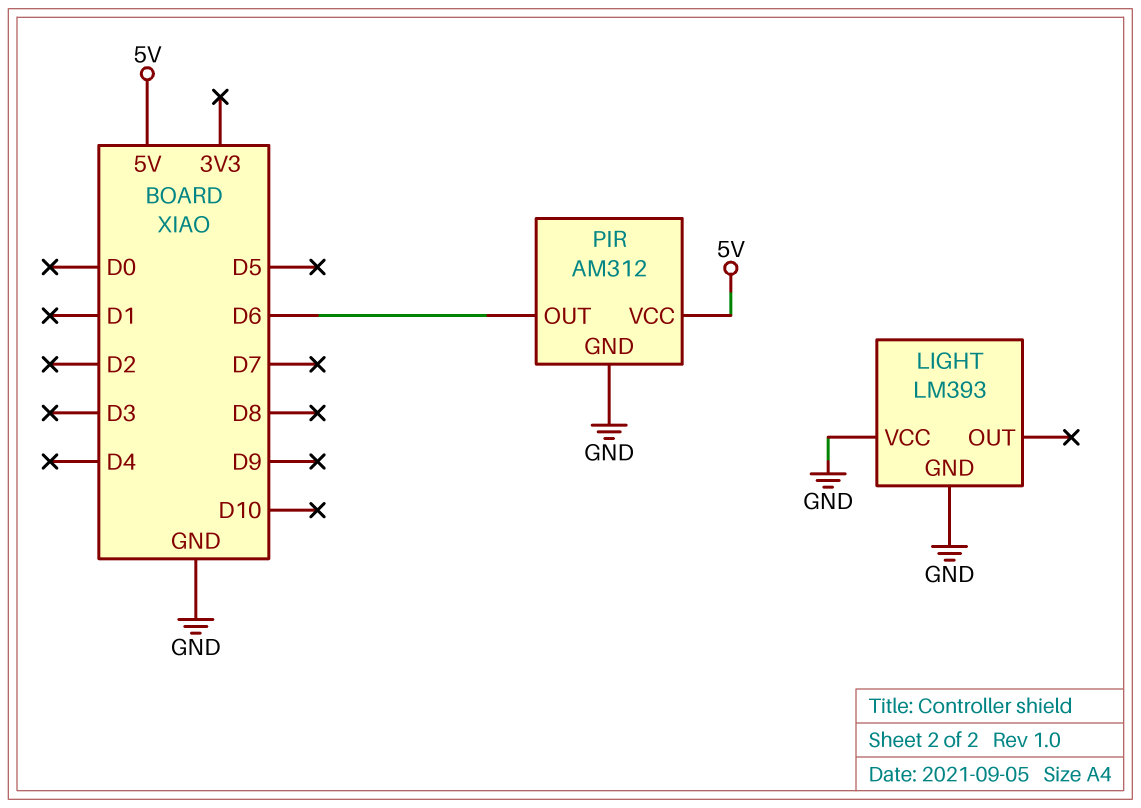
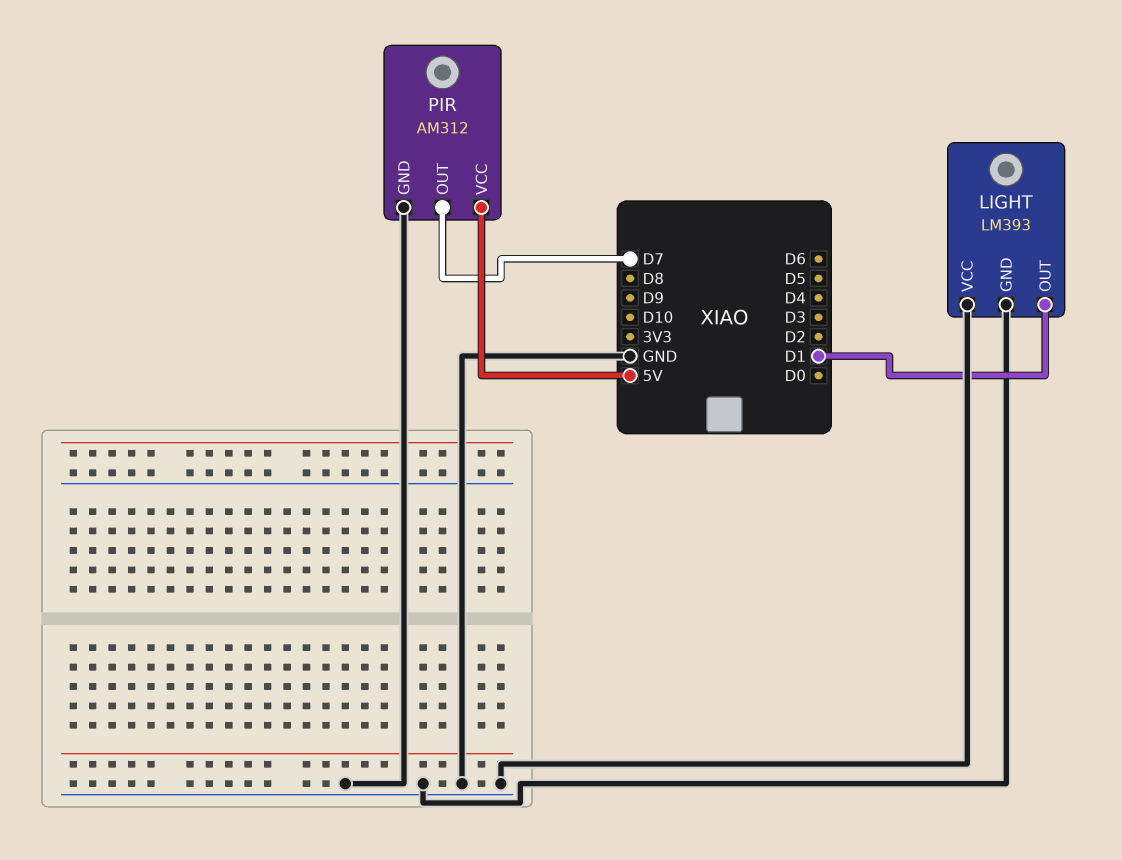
LIGHT pin OUT: none -> D1
PIR pin OUT: D6 -> D7

